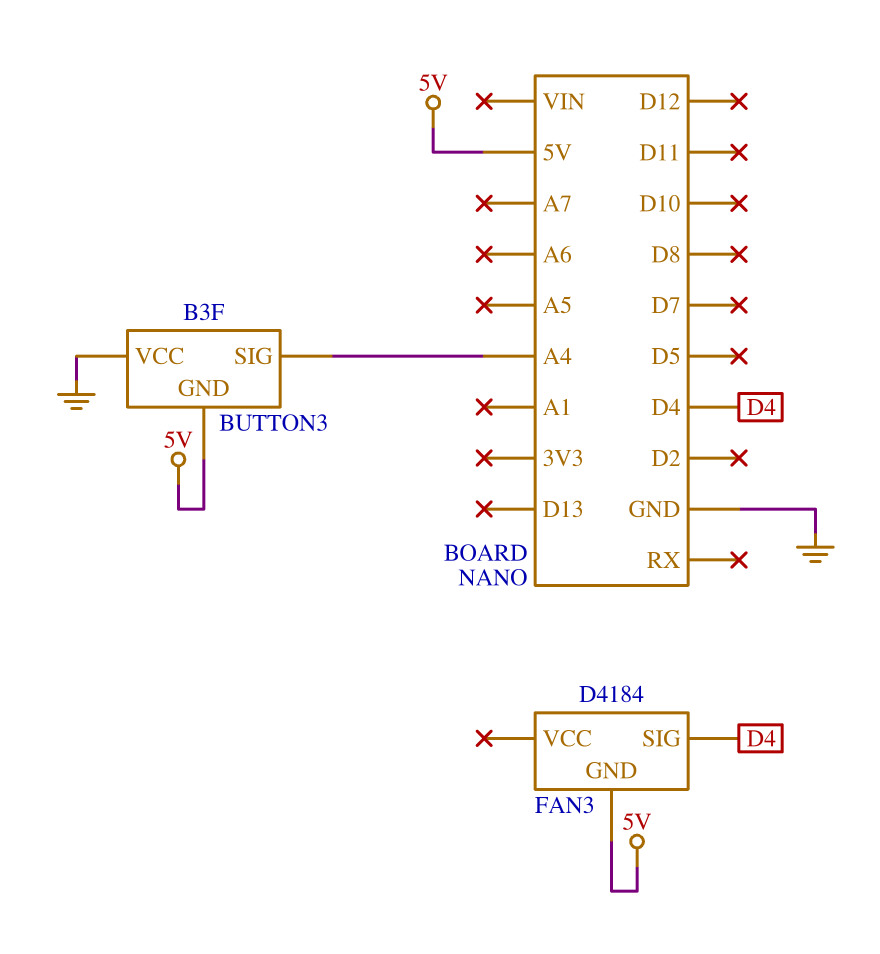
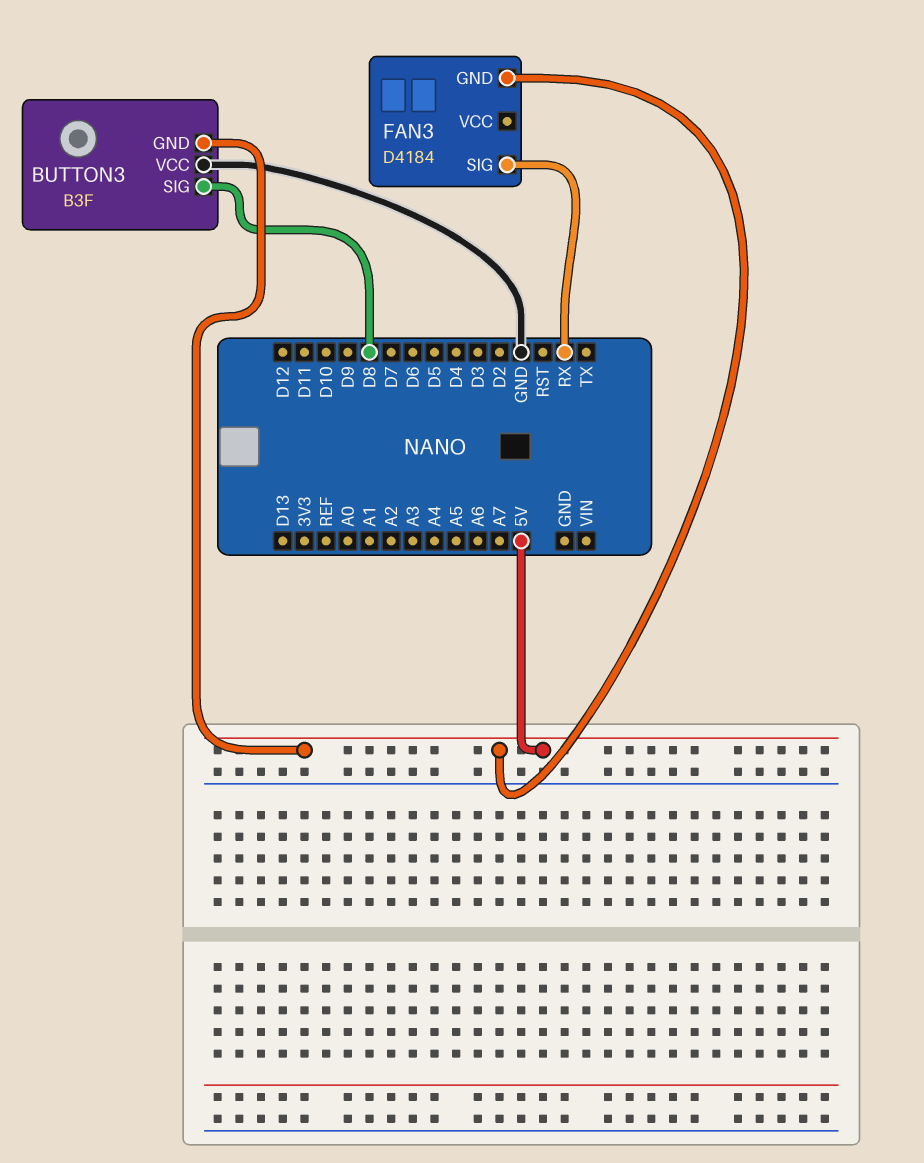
BUTTON3 pin SIG: A4 -> D8
FAN3 pin SIG: D4 -> RX

